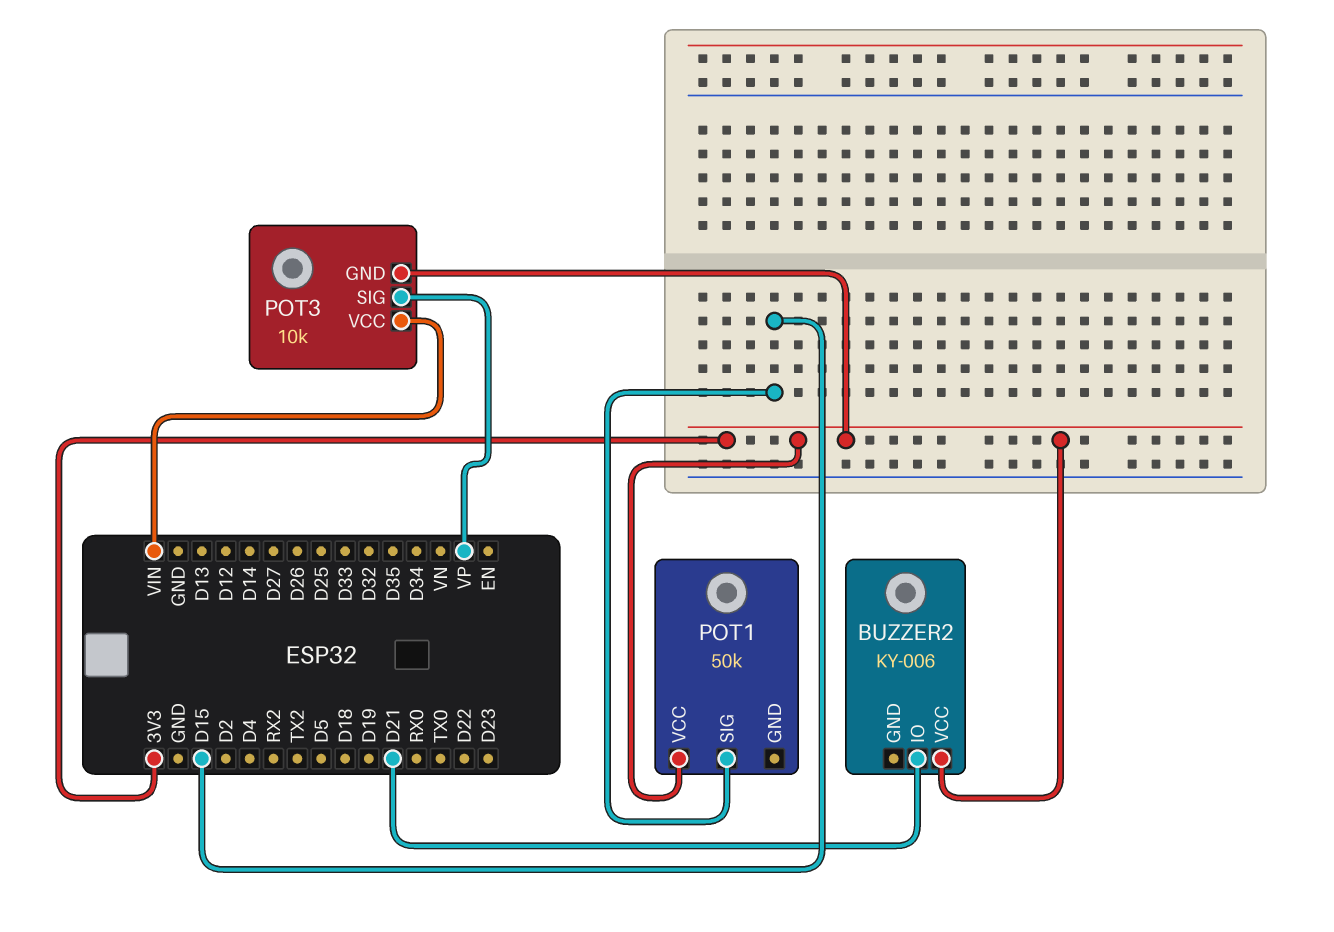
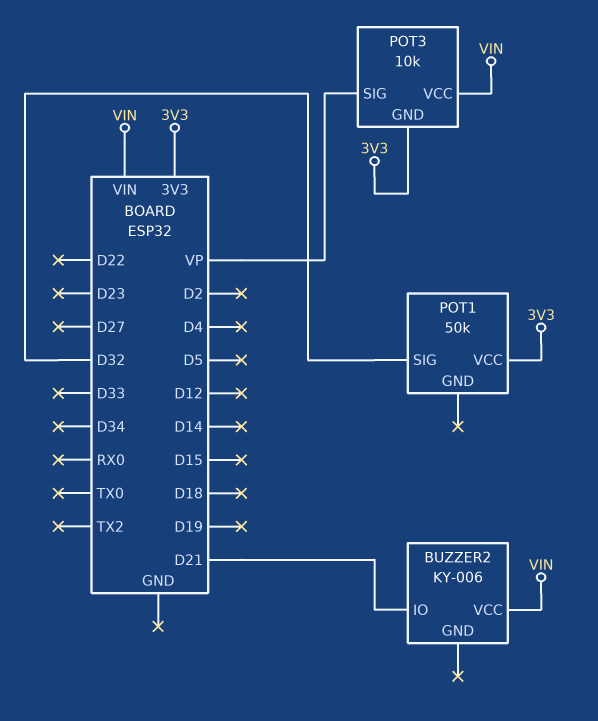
BUZZER2 pin VCC: 3V3 -> VIN
POT1 pin SIG: D15 -> D32

